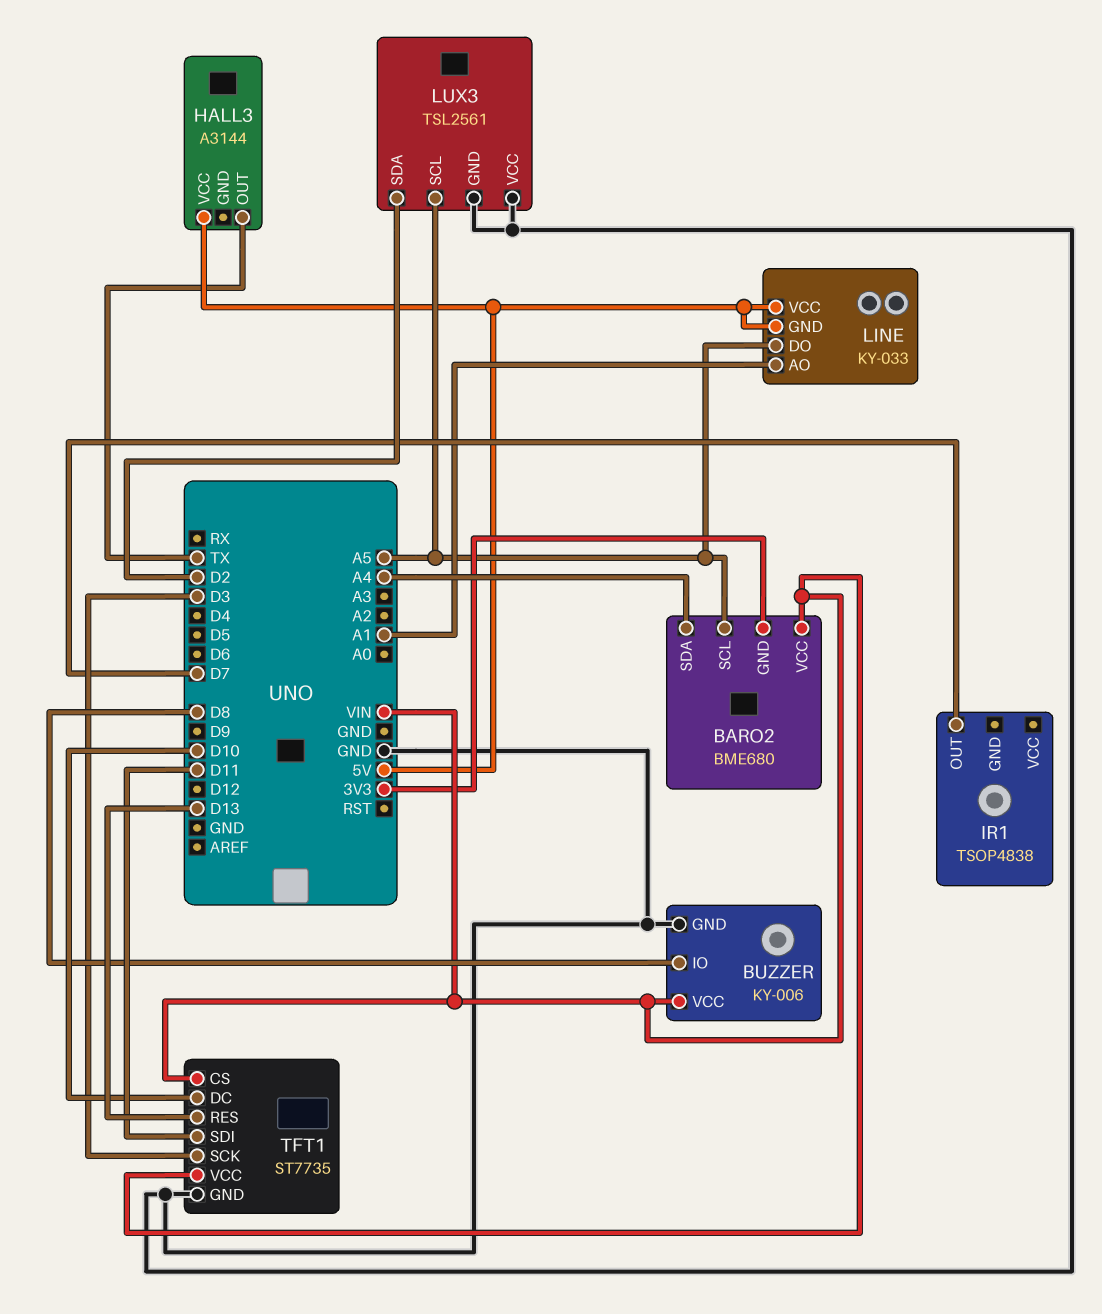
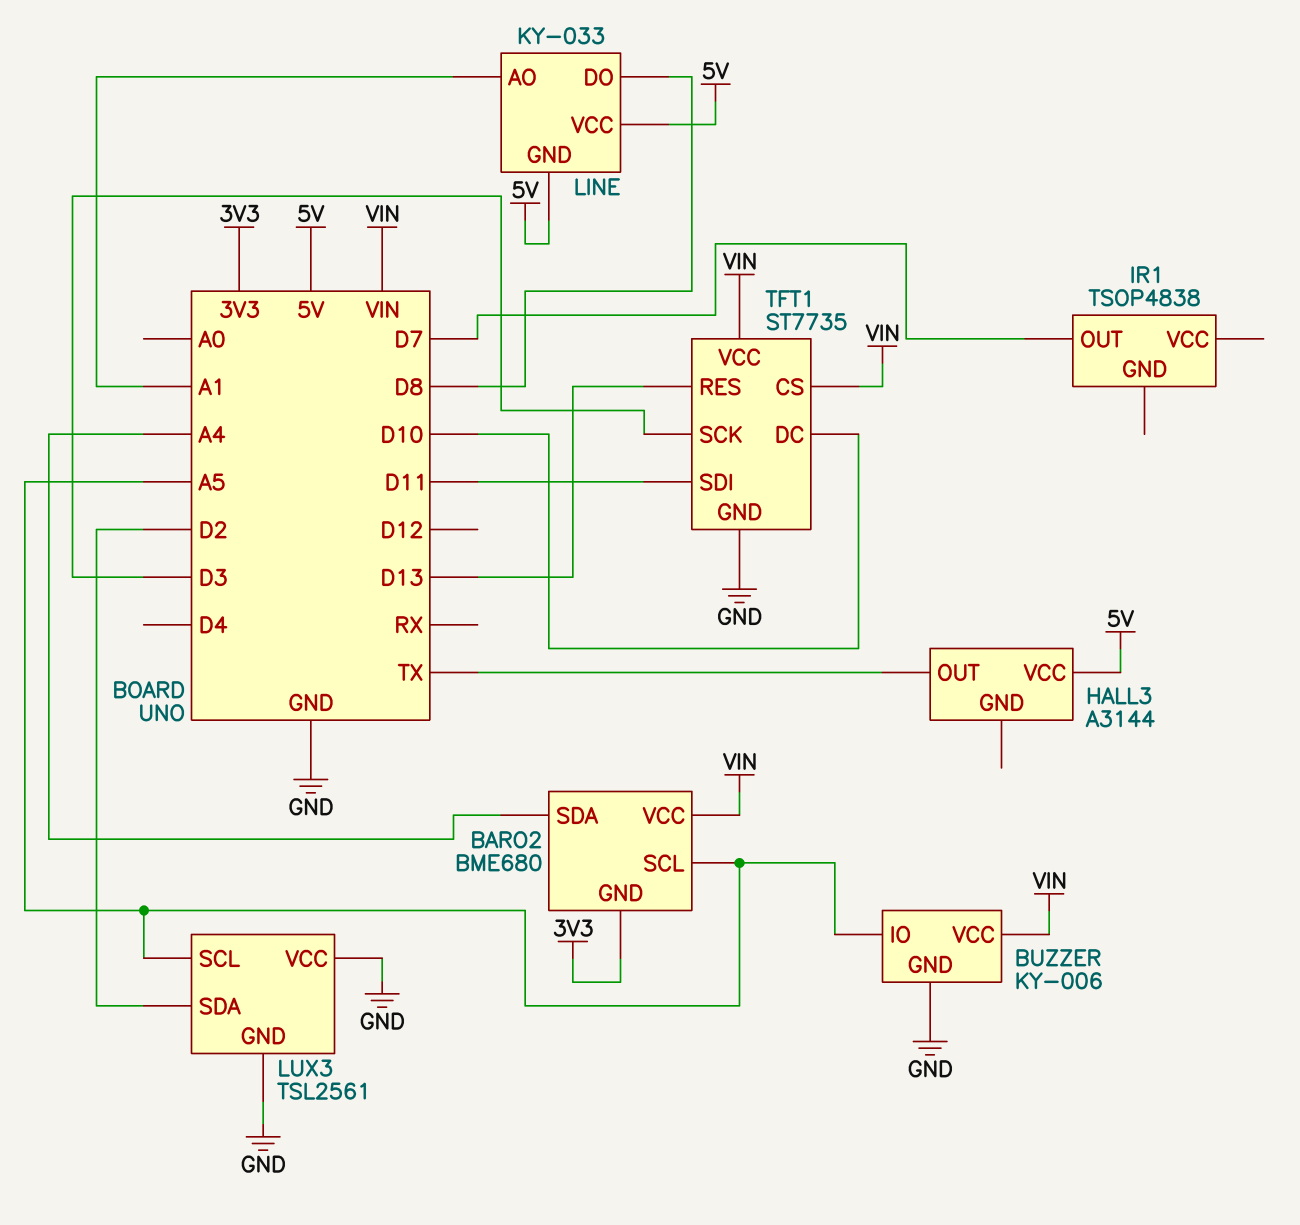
BUZZER pin IO: D8 -> A5
LINE pin DO: A5 -> D8

